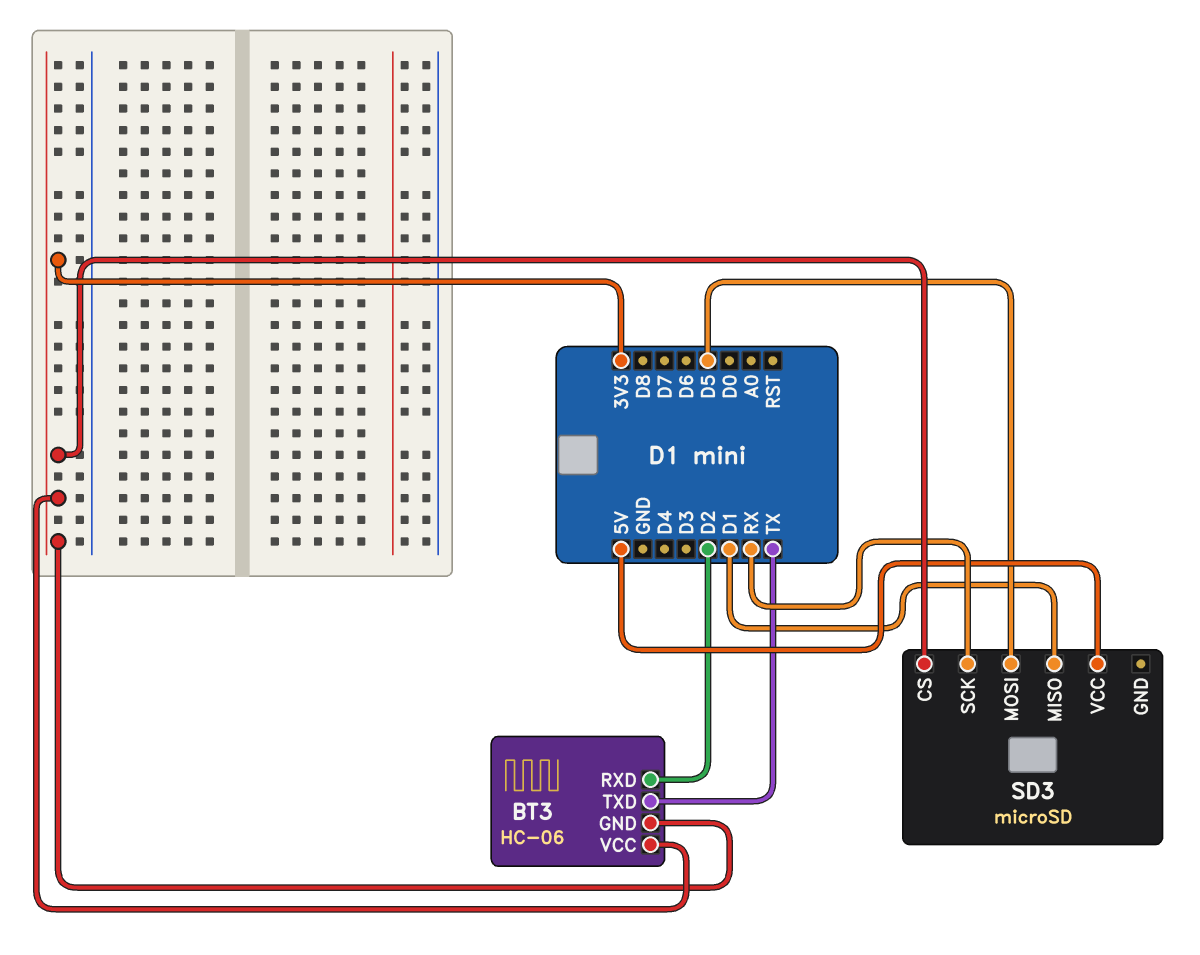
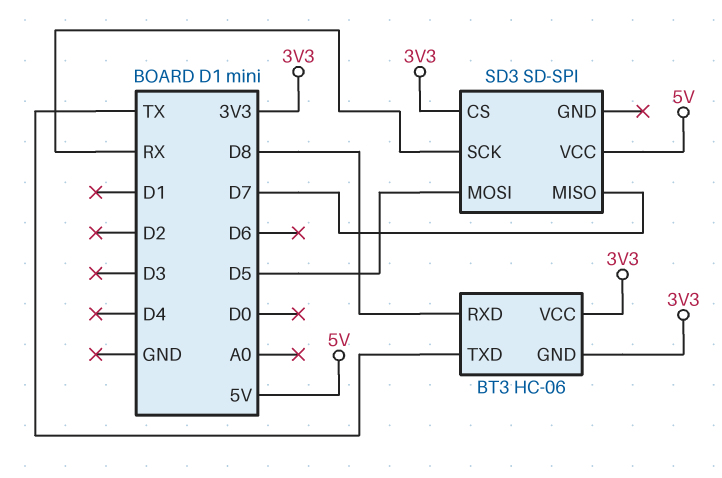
BT3 pin RXD: D2 -> D8
SD3: microSD -> SD-SPI
SD3 pin MISO: D1 -> D7

